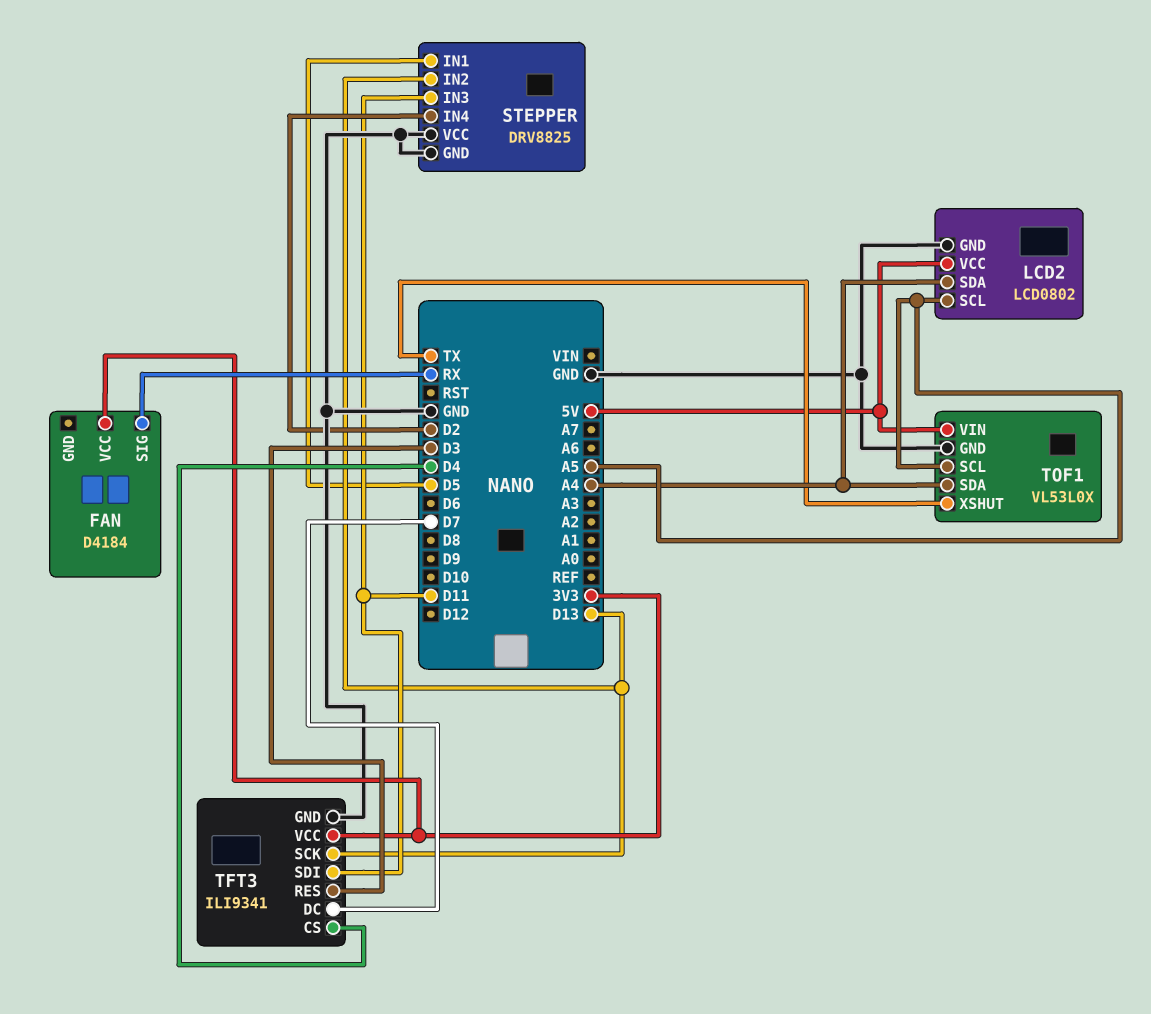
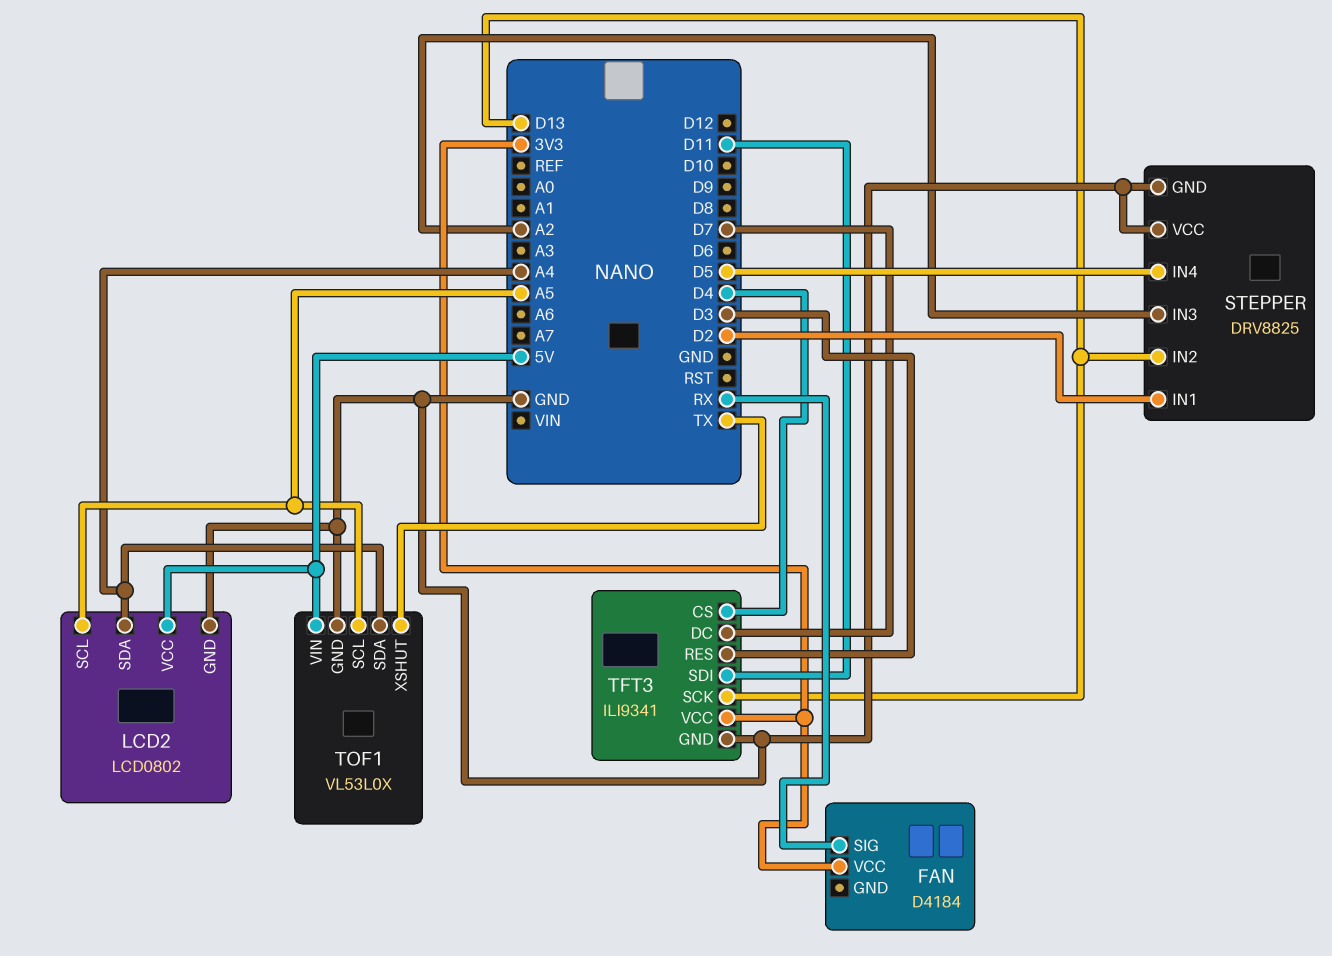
STEPPER pin IN1: D5 -> D2
STEPPER pin IN3: D11 -> A2
STEPPER pin IN4: D2 -> D5

